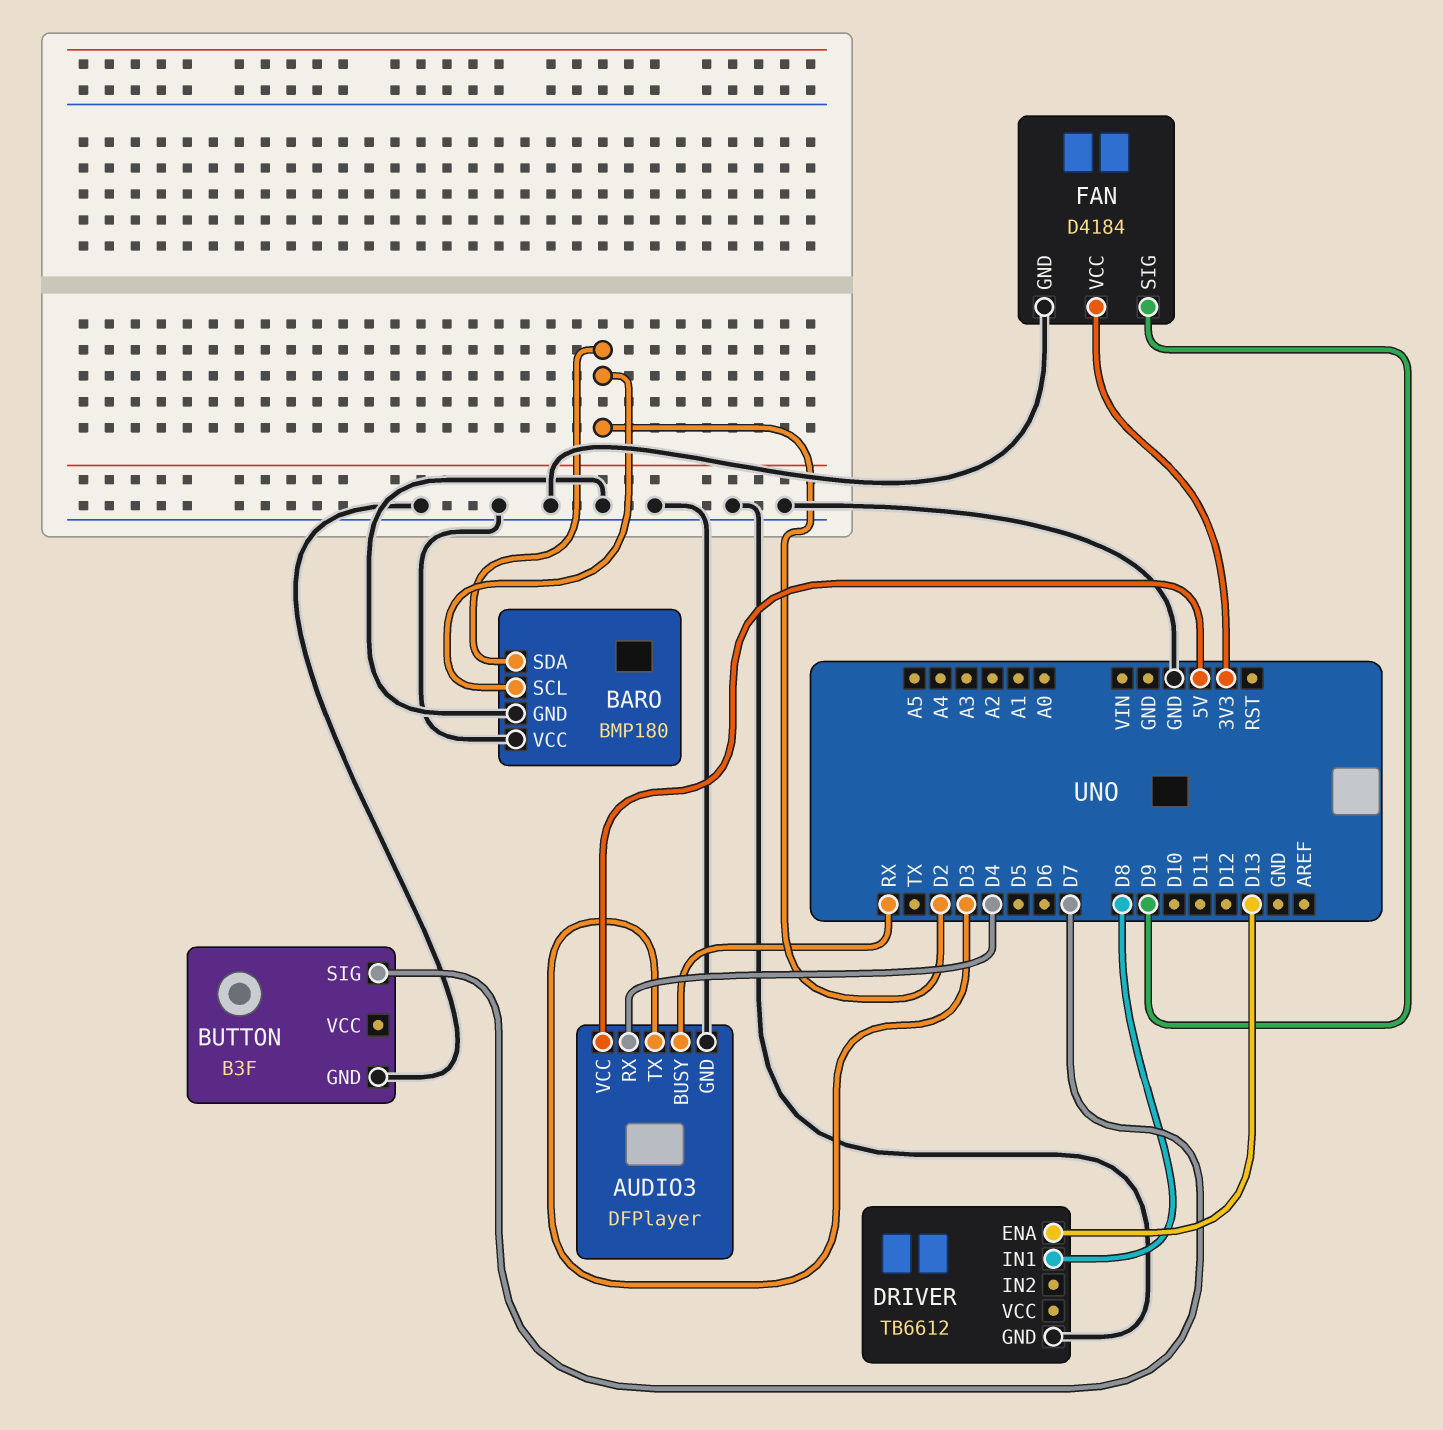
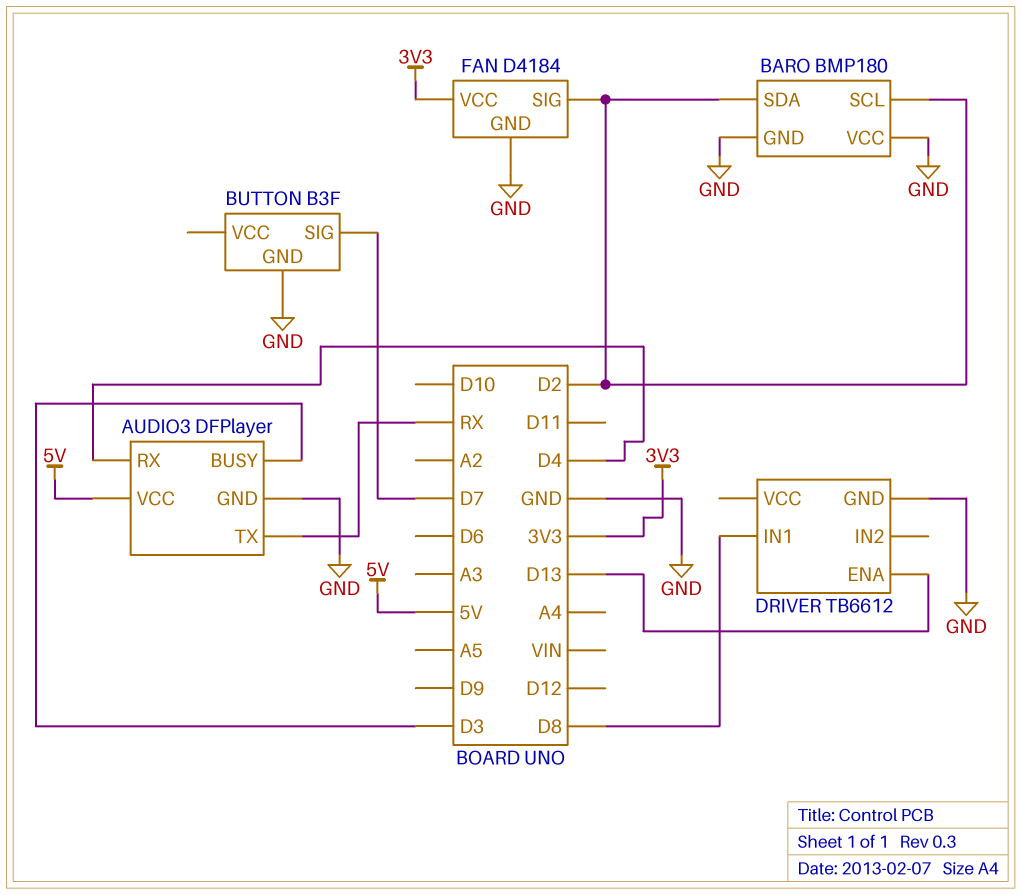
AUDIO3 pin BUSY: RX -> D3
AUDIO3 pin TX: D3 -> RX
FAN pin SIG: D9 -> D2

